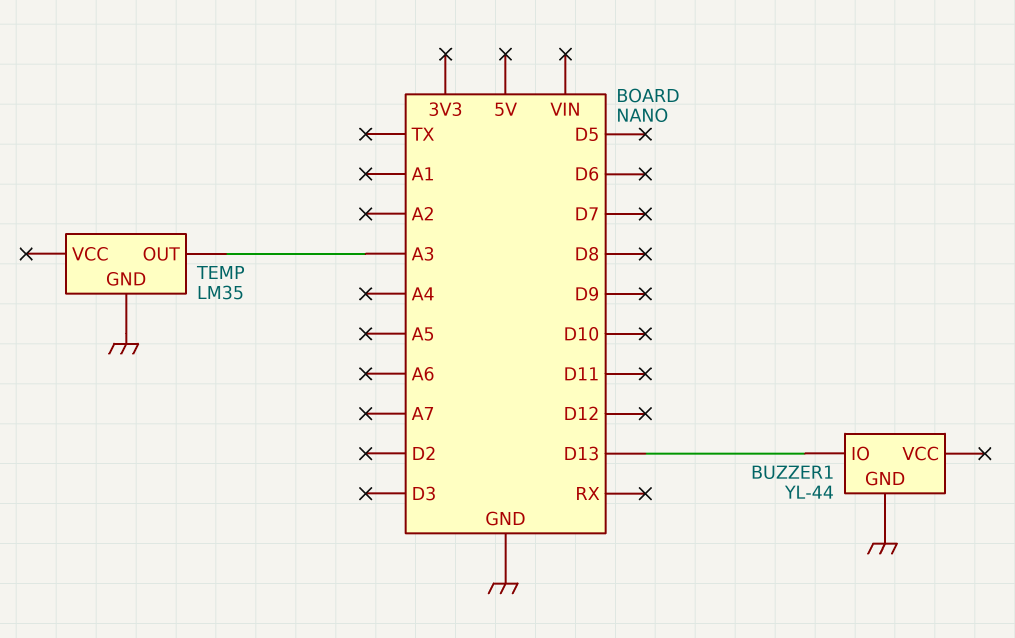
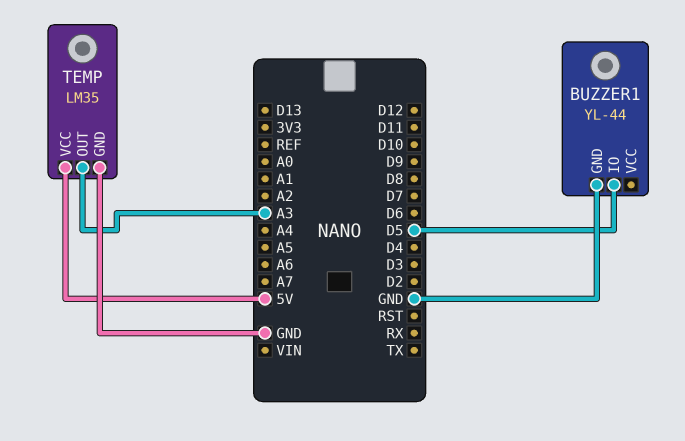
BUZZER1 pin IO: D13 -> D5
TEMP pin VCC: none -> 5V

